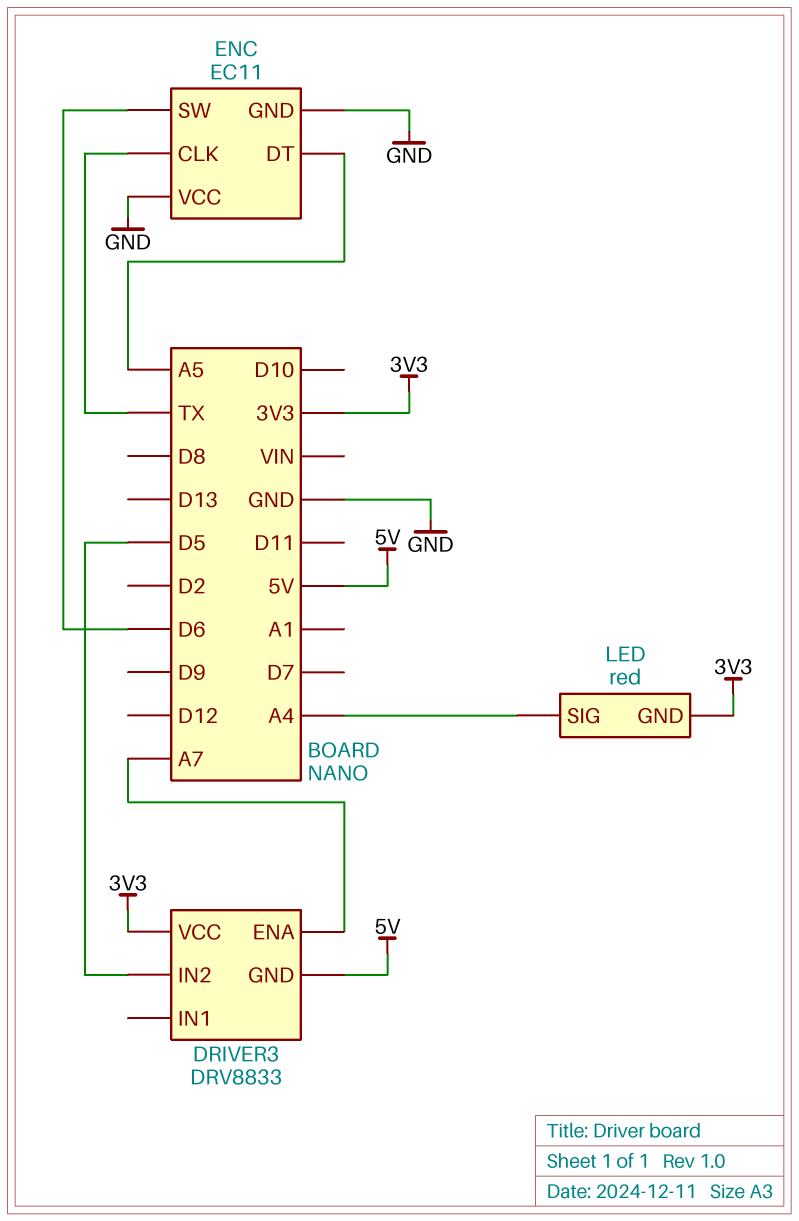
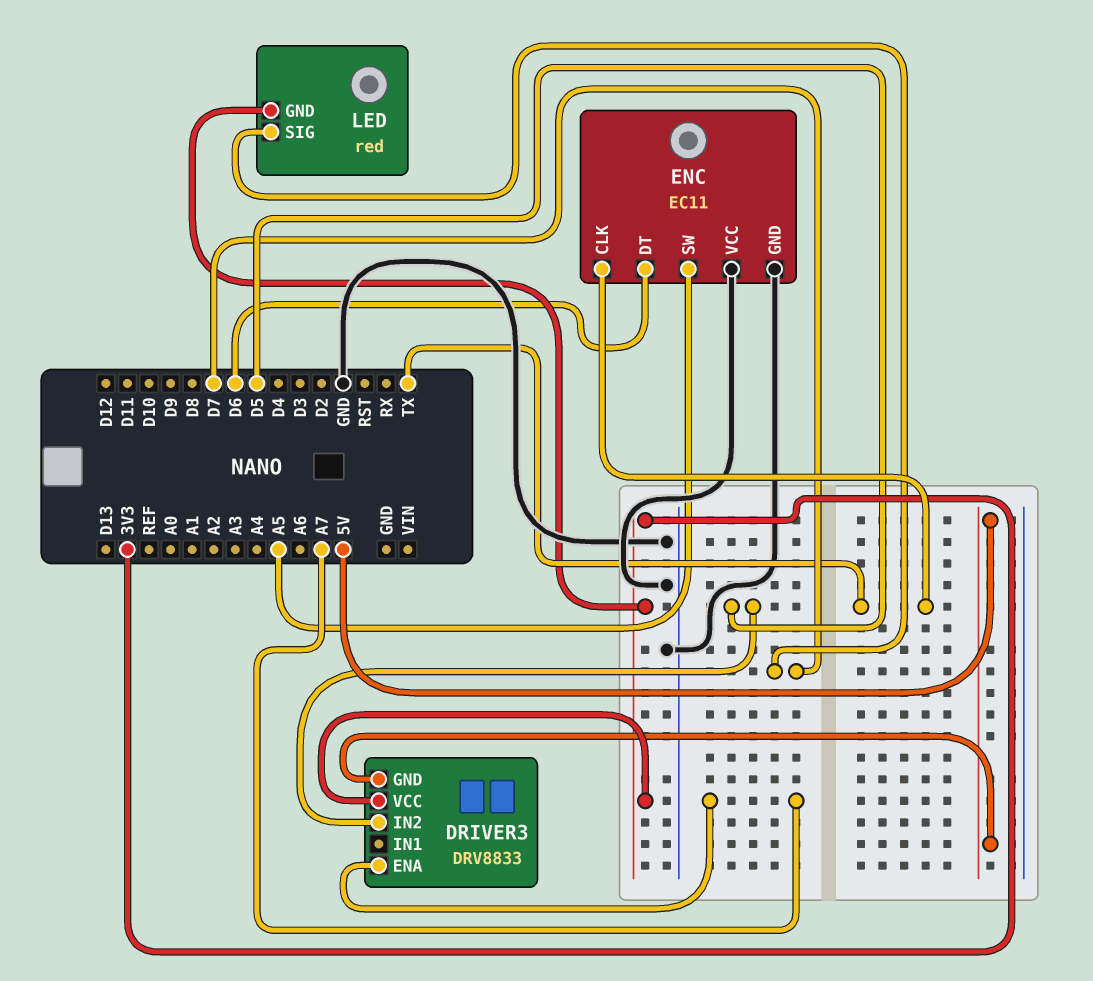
ENC pin DT: A5 -> D6
ENC pin SW: D6 -> A5
LED pin SIG: A4 -> D7

